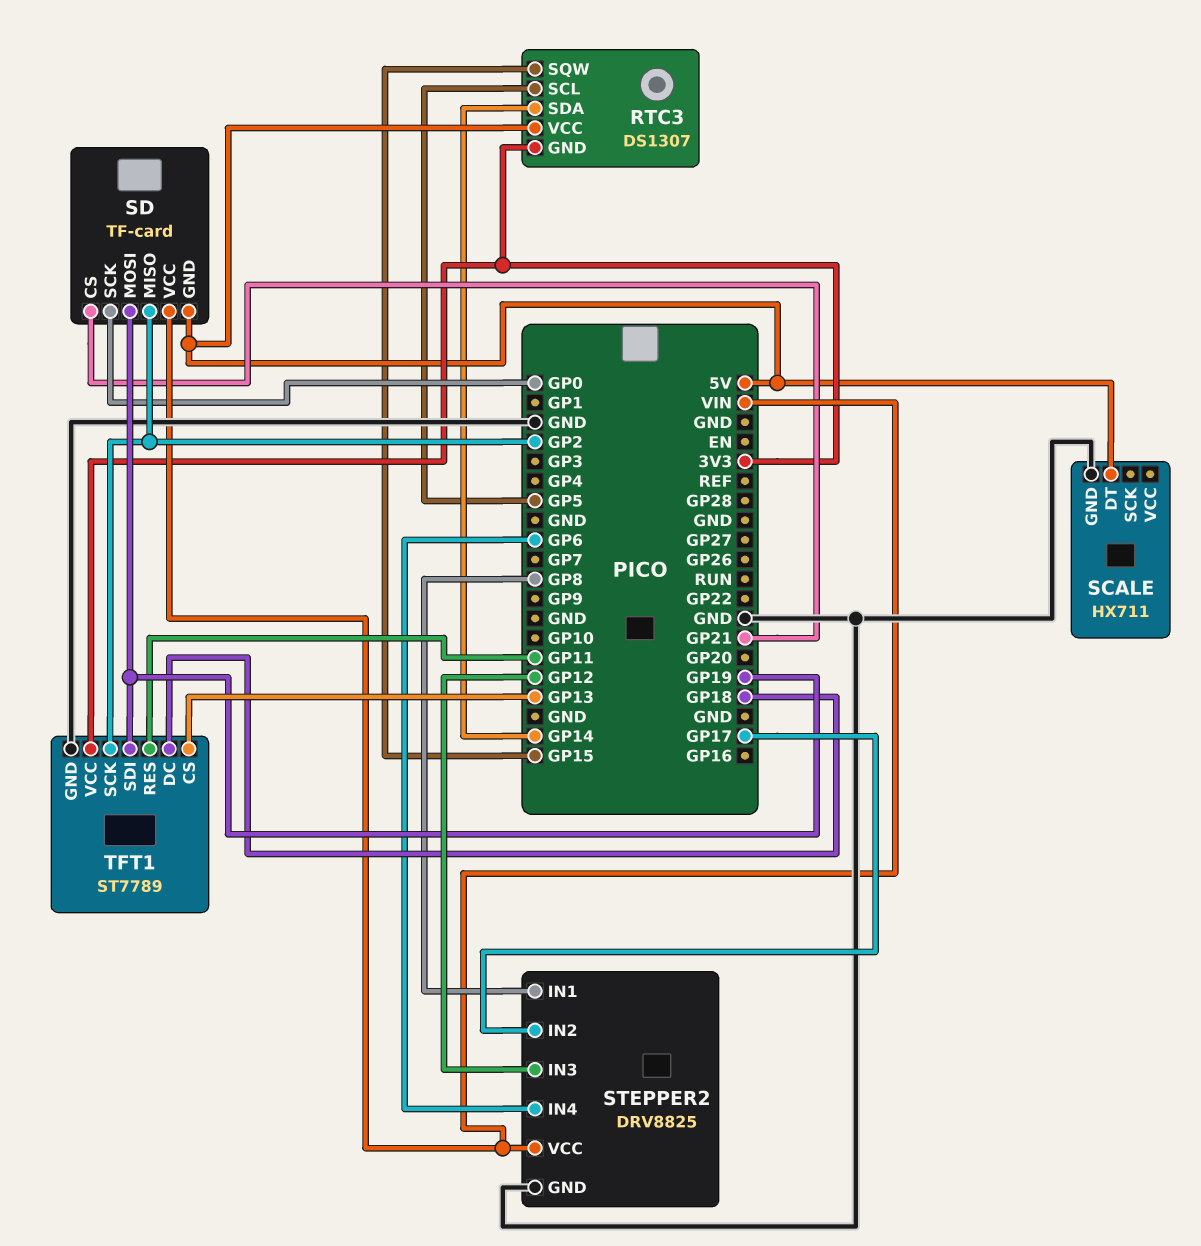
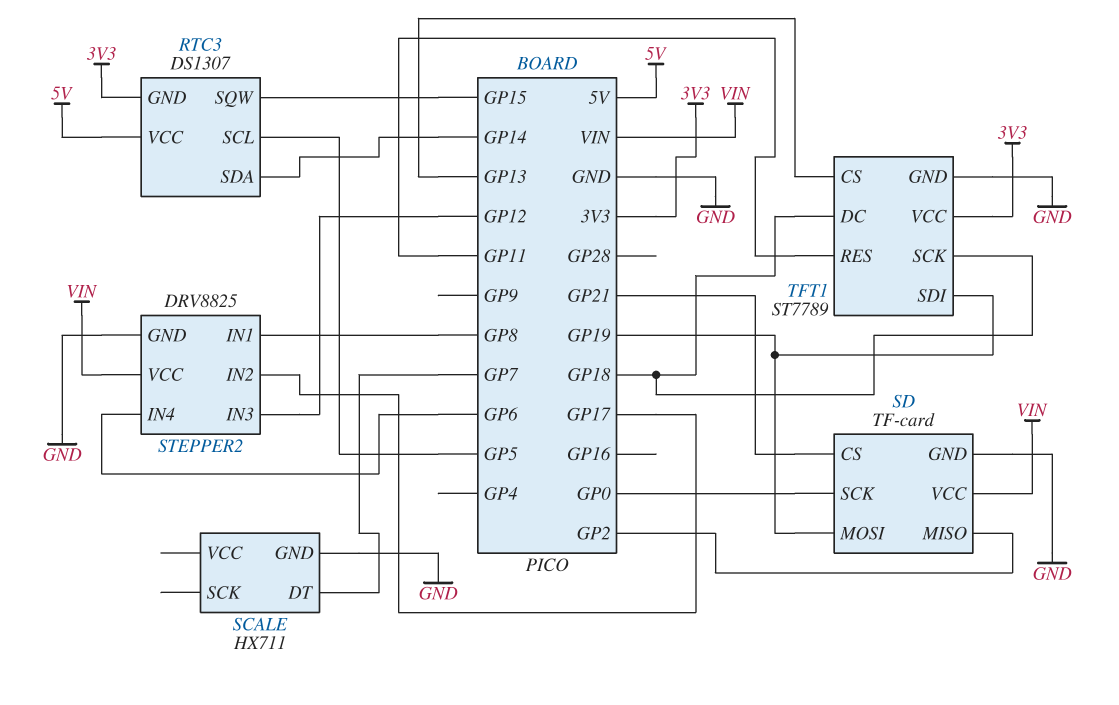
SCALE pin DT: 5V -> GP7
SD pin GND: 5V -> GND
TFT1 pin SCK: GP2 -> GP18

